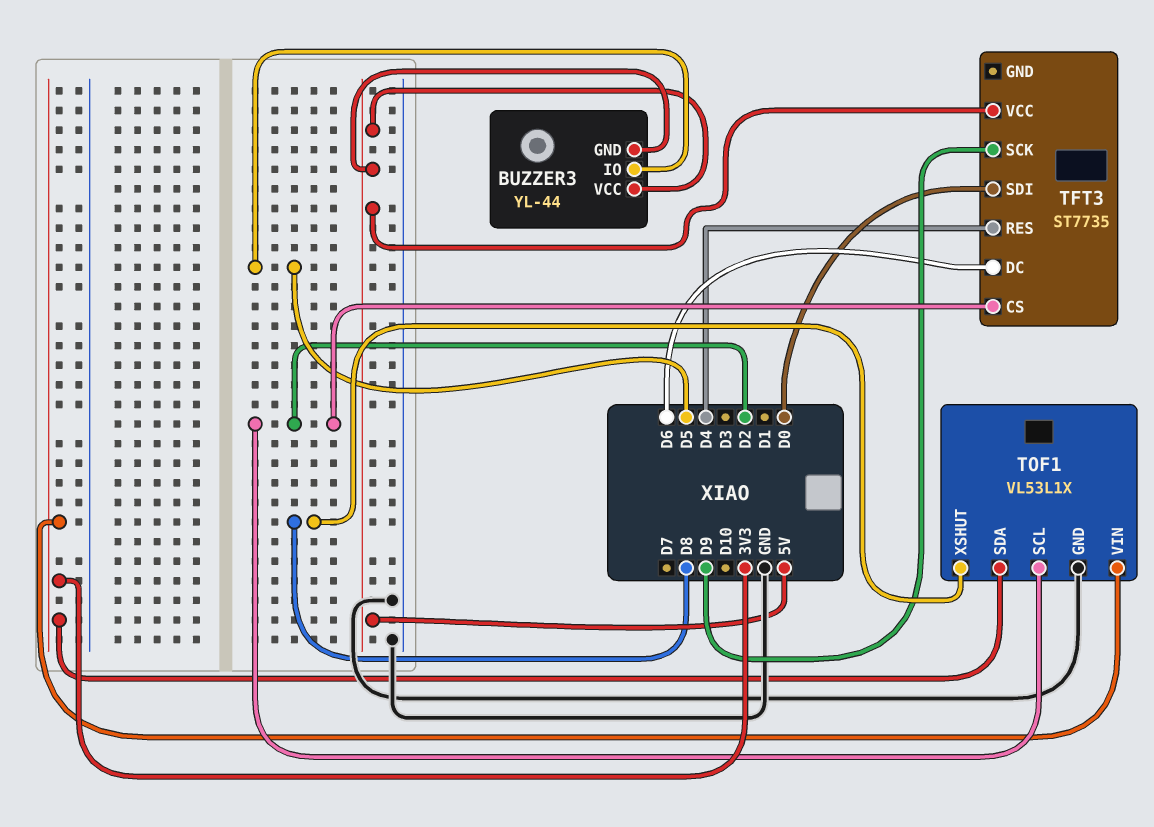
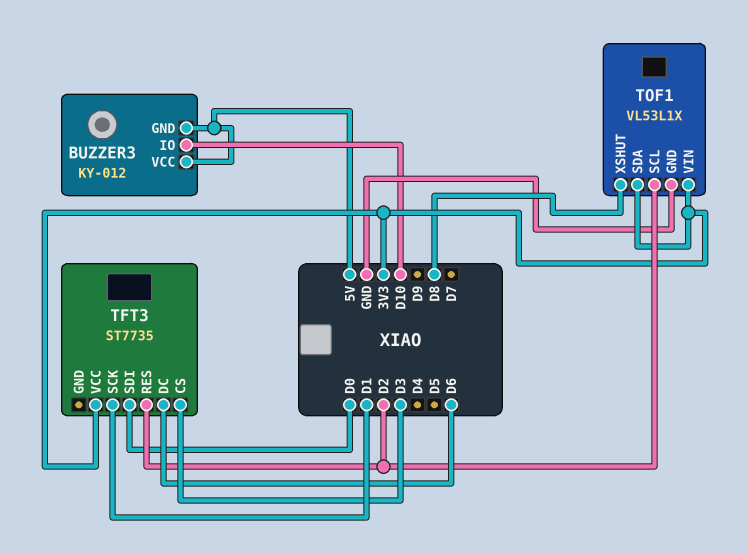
BUZZER3: YL-44 -> KY-012
BUZZER3 pin IO: D5 -> D10
TFT3 pin CS: D2 -> D3
TFT3 pin RES: D4 -> D2
TFT3 pin SCK: D9 -> D1
TFT3 pin VCC: 5V -> 3V3

